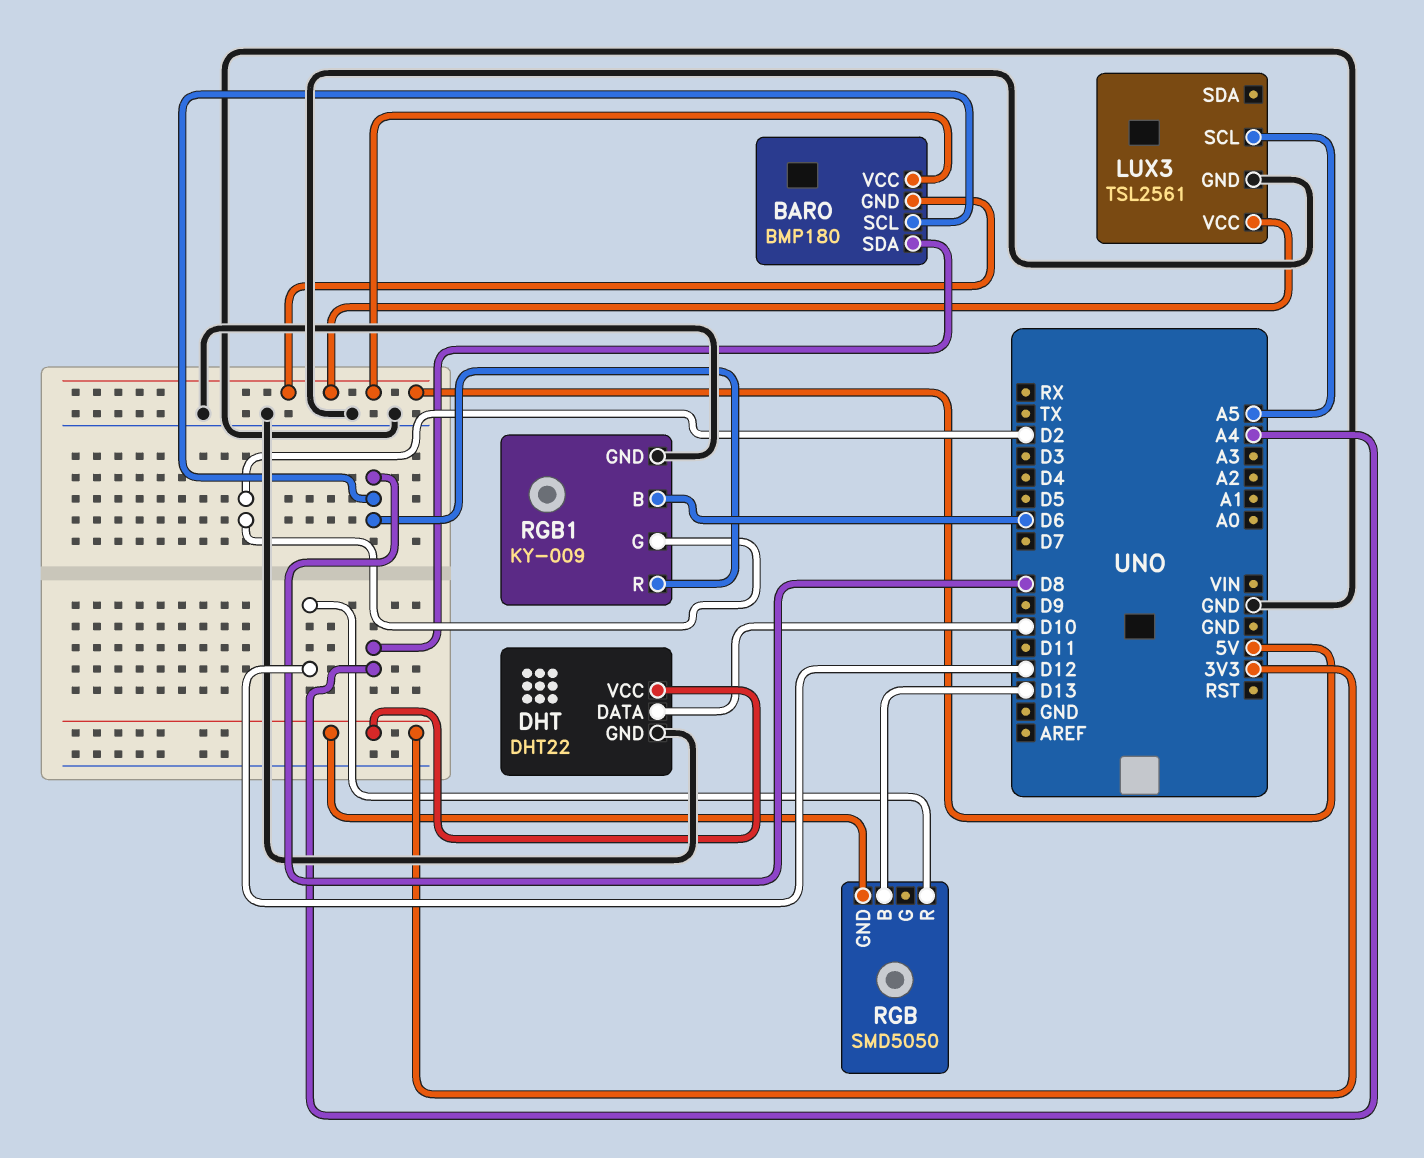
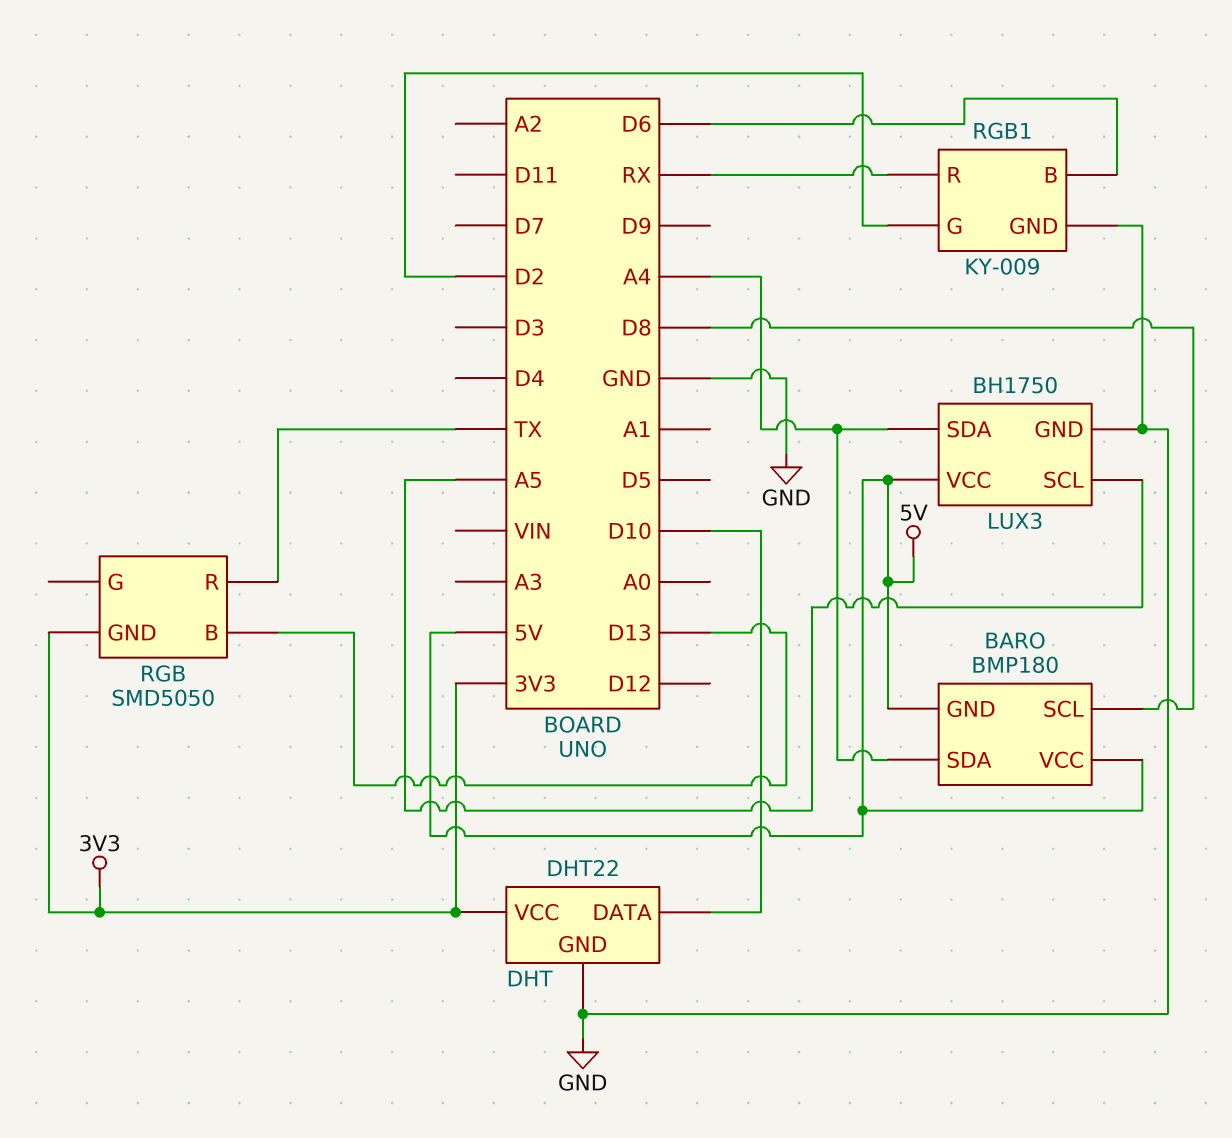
LUX3: TSL2561 -> BH1750
LUX3 pin SDA: none -> A4
RGB pin R: D12 -> TX
RGB1 pin R: D8 -> RX

